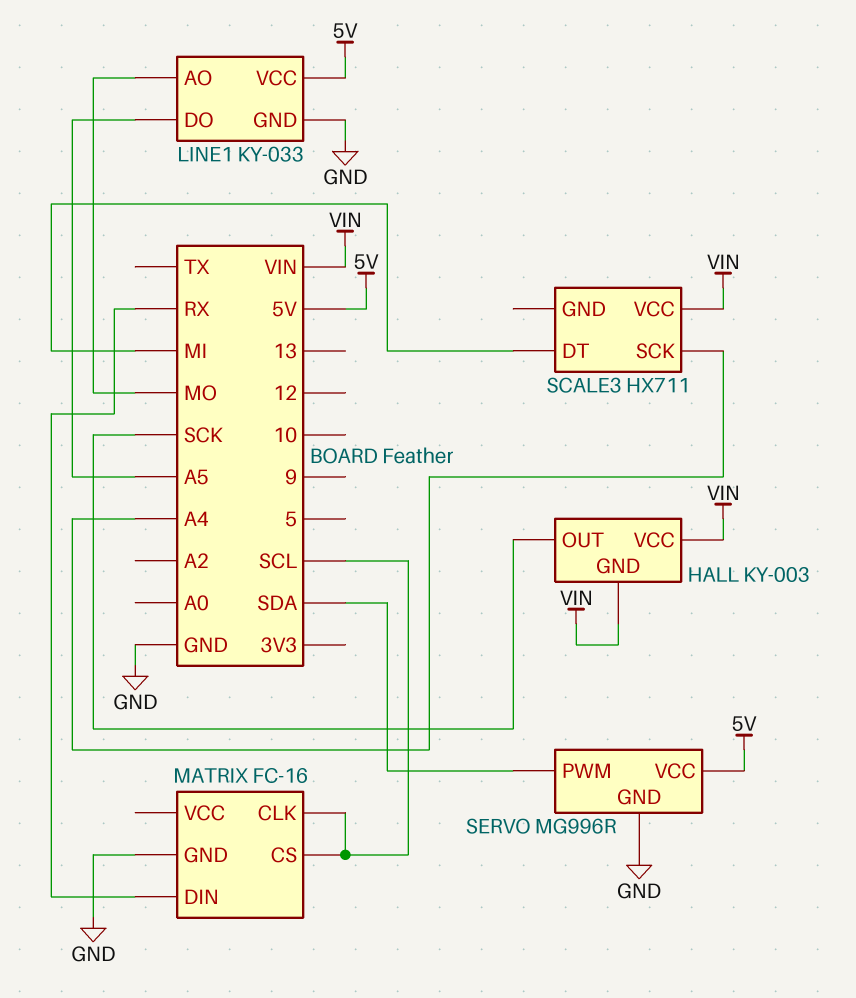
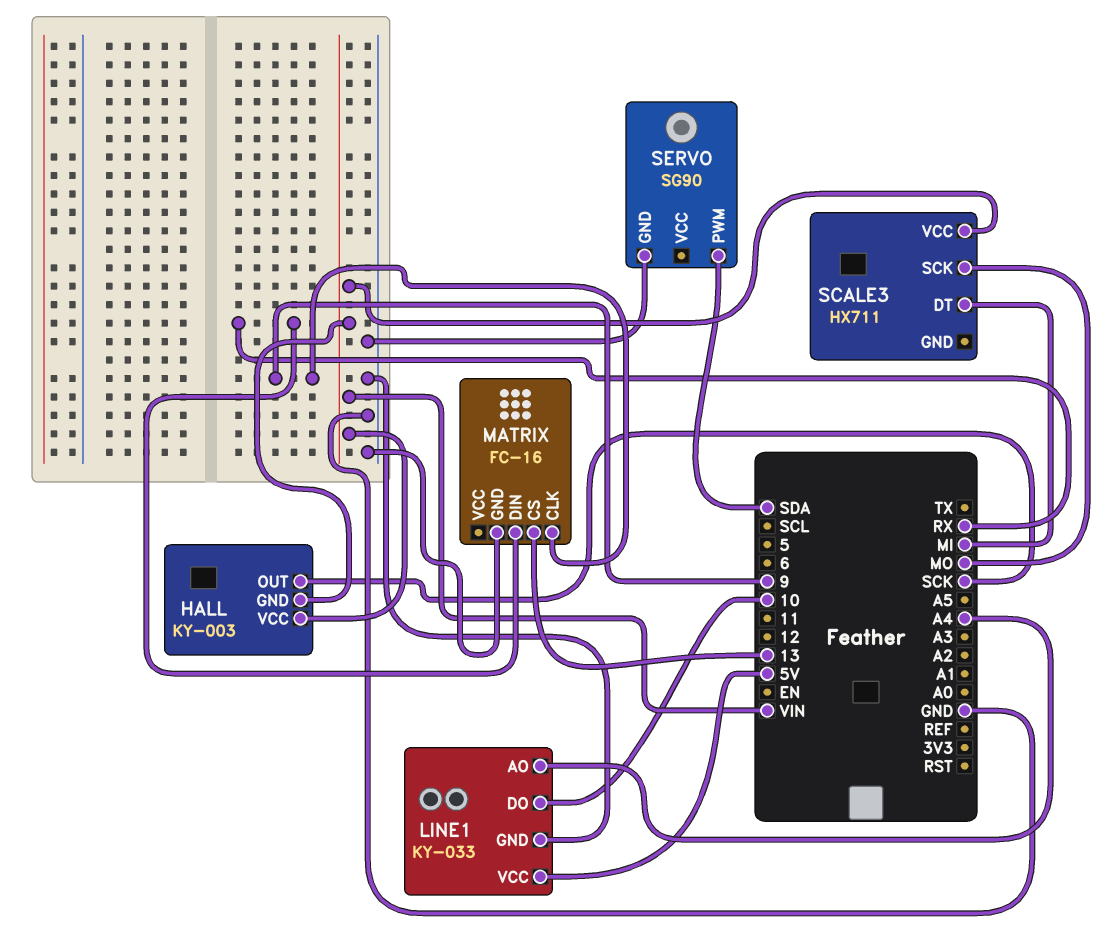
LINE1 pin AO: MO -> A4
LINE1 pin DO: A5 -> 10
MATRIX pin CLK: SCL -> 9
MATRIX pin CS: SCL -> 13
SCALE3 pin SCK: A4 -> MO
SERVO: MG996R -> SG90
SERVO pin VCC: 5V -> none

